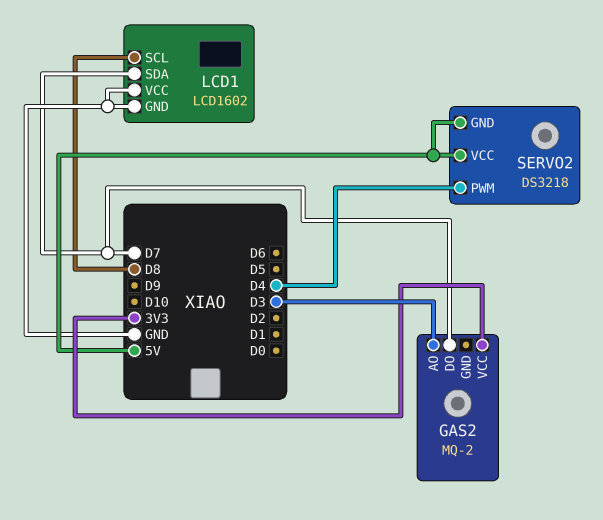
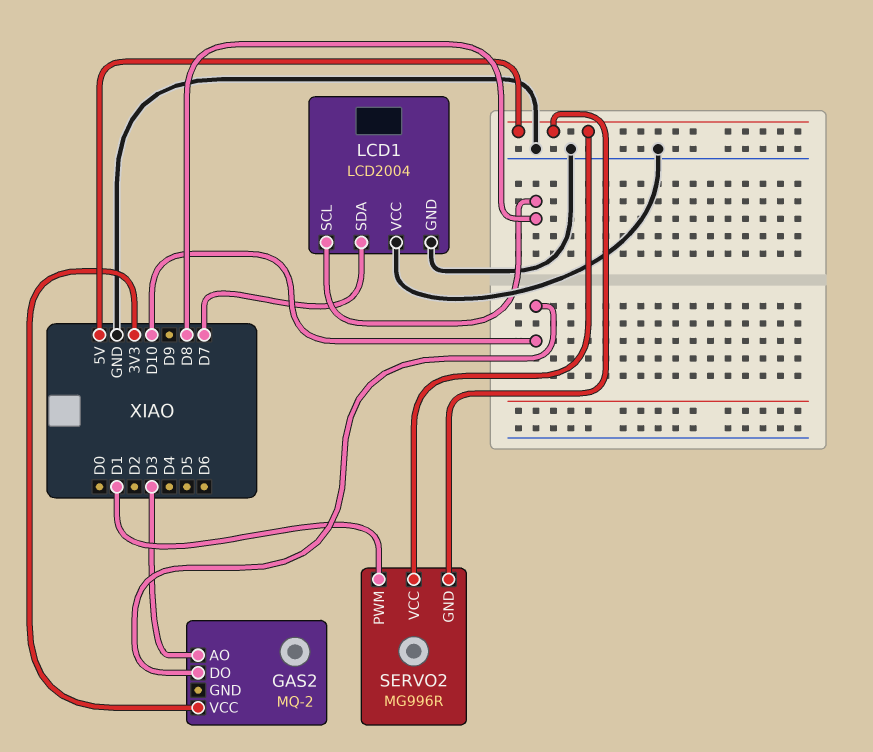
GAS2 pin DO: D7 -> D10
LCD1: LCD1602 -> LCD2004
SERVO2: DS3218 -> MG996R
SERVO2 pin PWM: D4 -> D1

